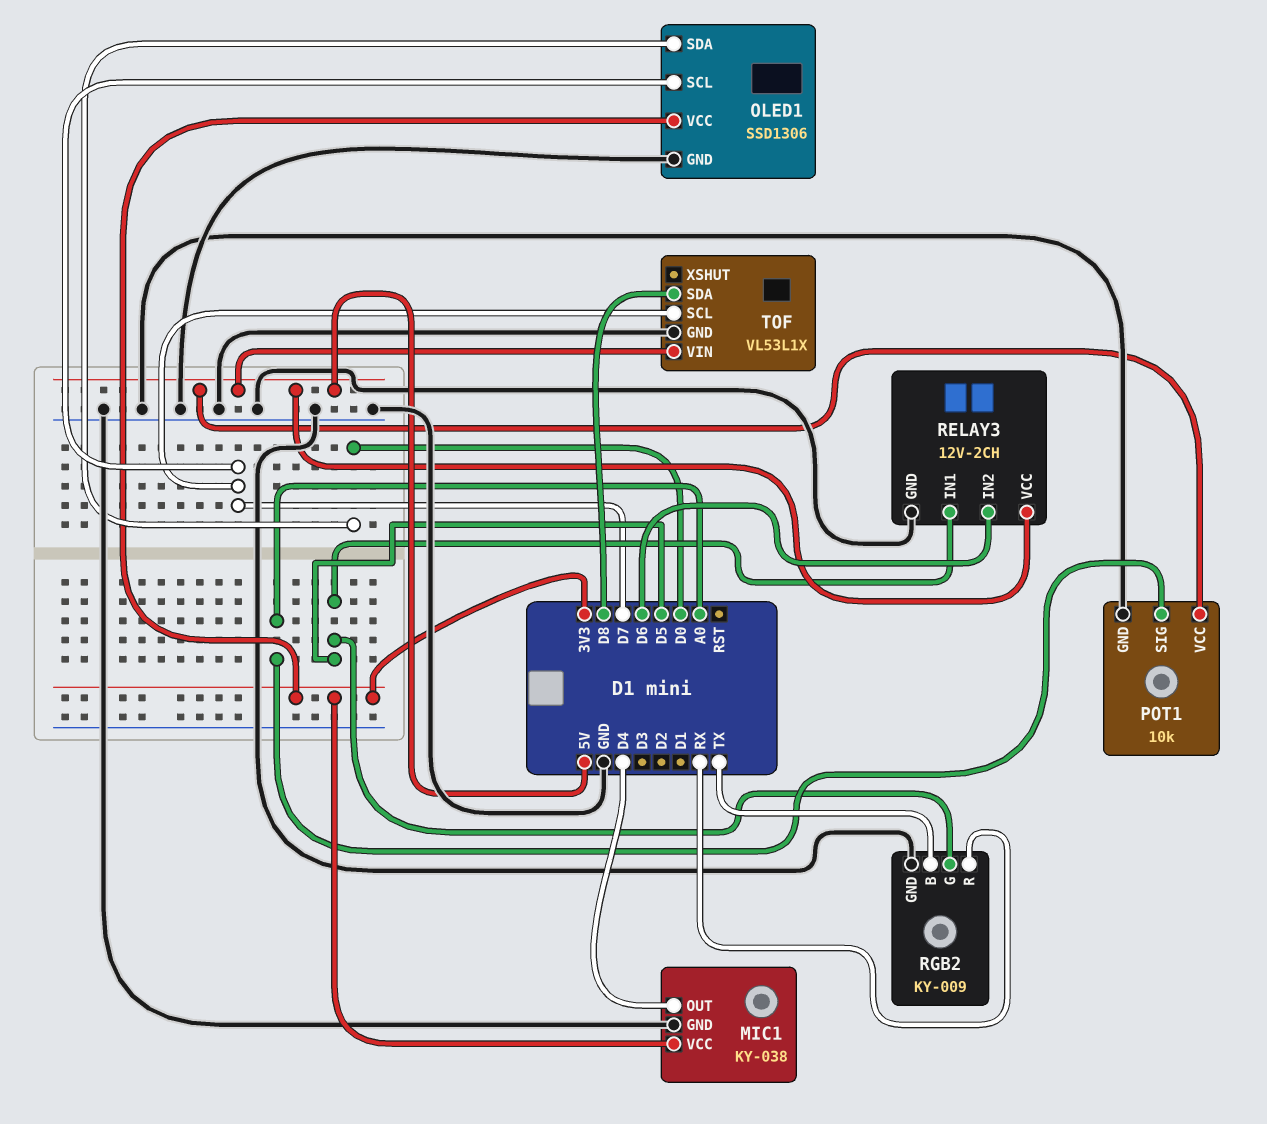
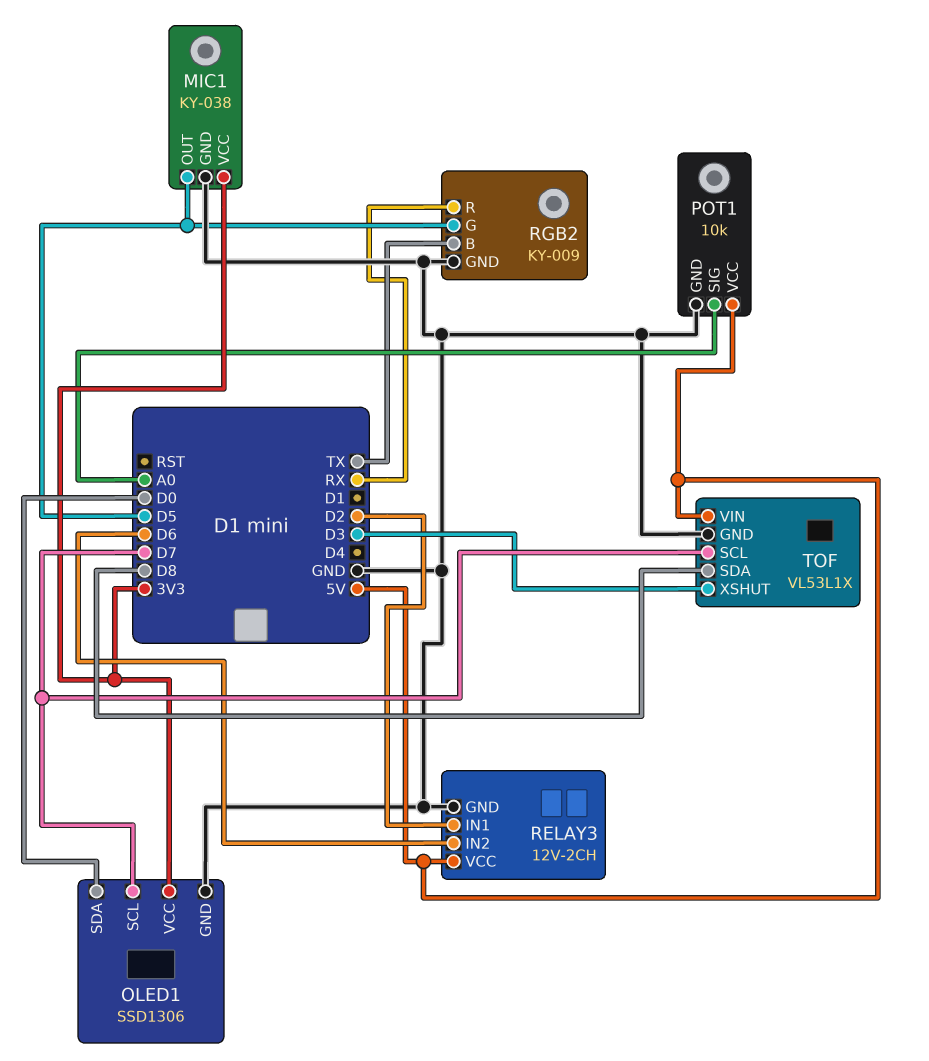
MIC1 pin OUT: D4 -> D5
RELAY3 pin IN1: D5 -> D2
TOF pin XSHUT: none -> D3

